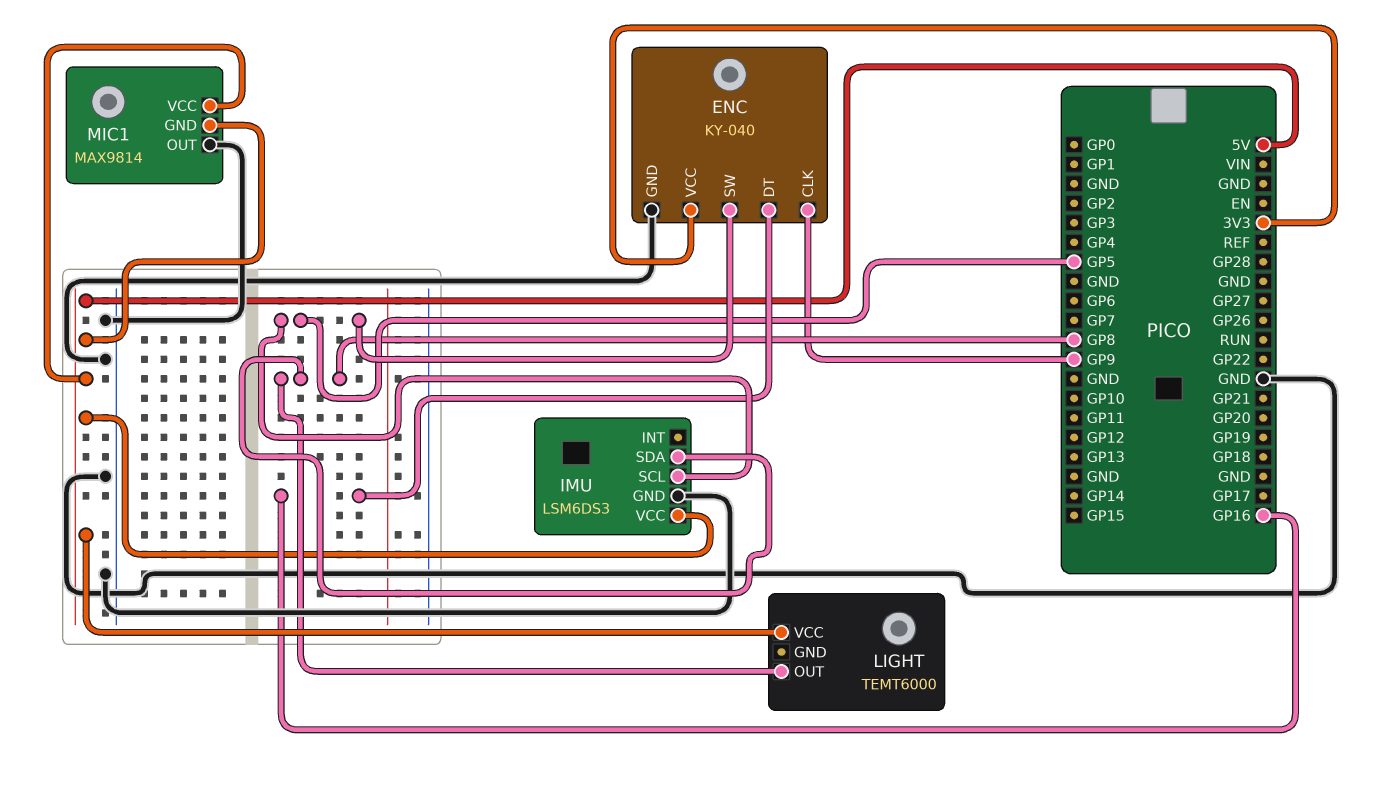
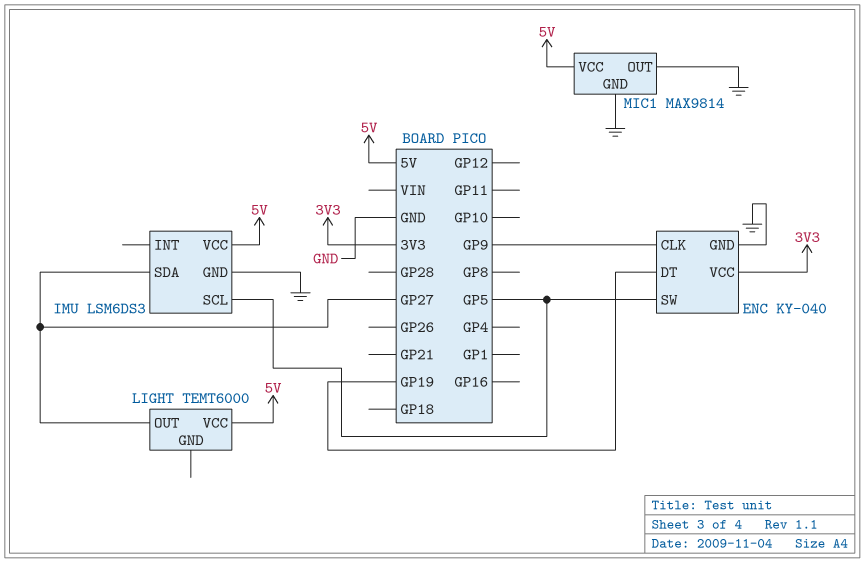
ENC pin DT: GP16 -> GP19
IMU pin SDA: GP8 -> GP27
LIGHT pin OUT: GP8 -> GP27
MIC1 pin GND: 5V -> GND

